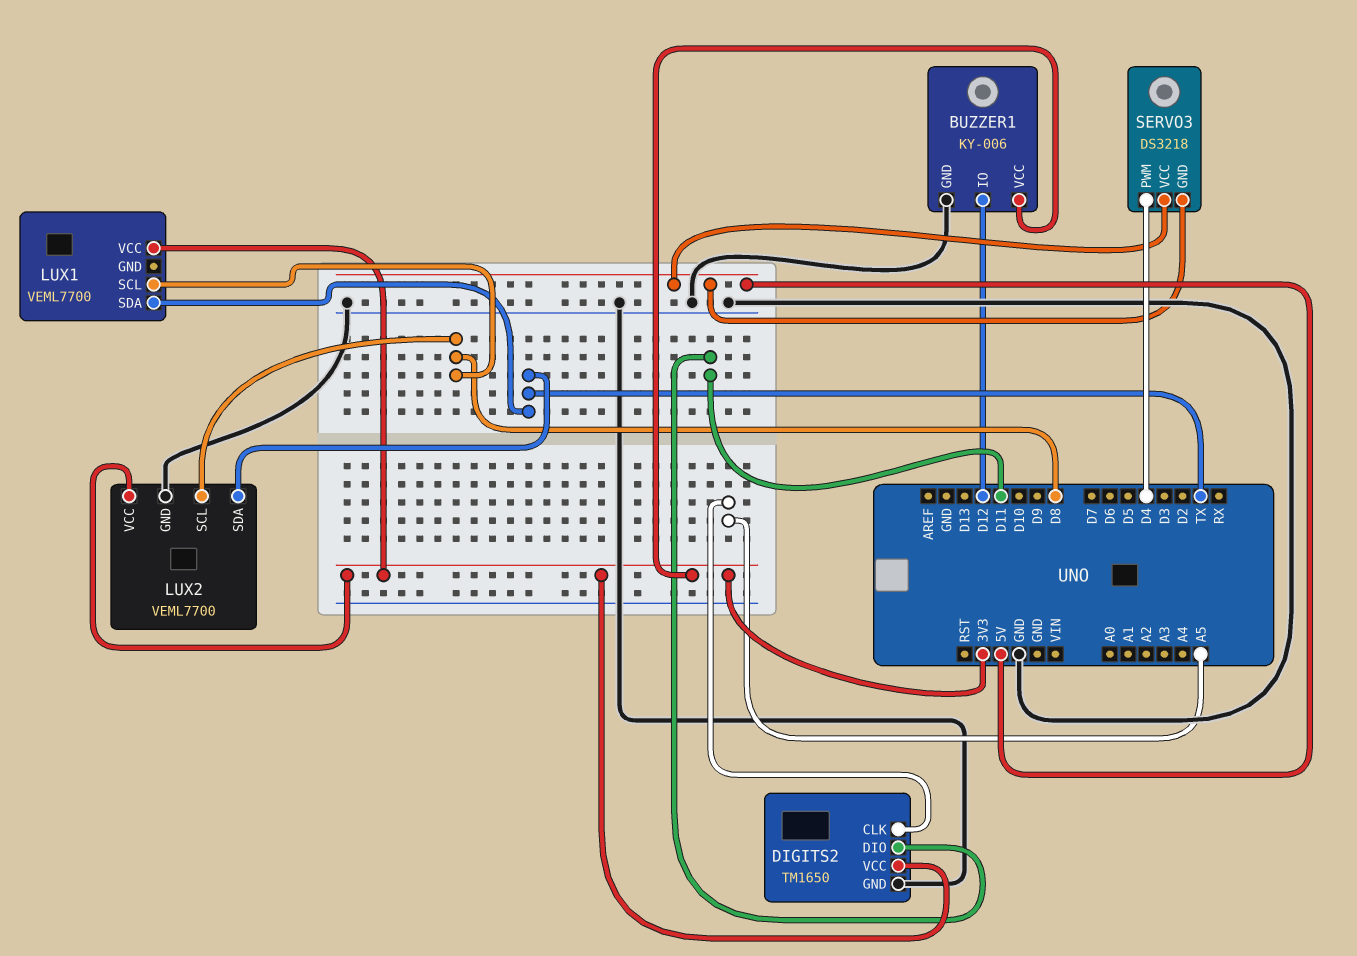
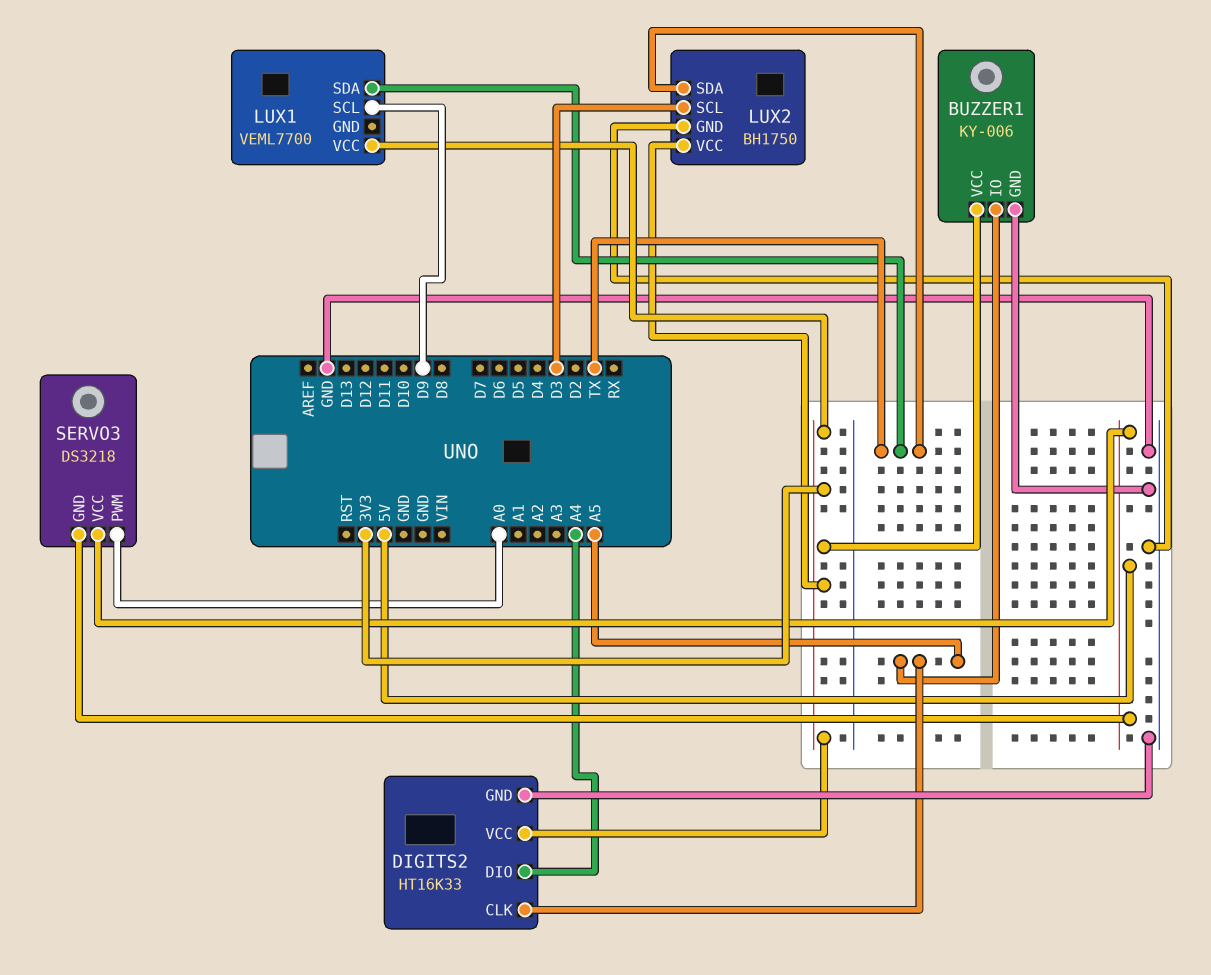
BUZZER1 pin IO: D12 -> A5
DIGITS2: TM1650 -> HT16K33
DIGITS2 pin DIO: D11 -> A4
LUX1 pin SCL: D8 -> D9
LUX2: VEML7700 -> BH1750
LUX2 pin SCL: D8 -> D3
SERVO3 pin PWM: D4 -> A0

